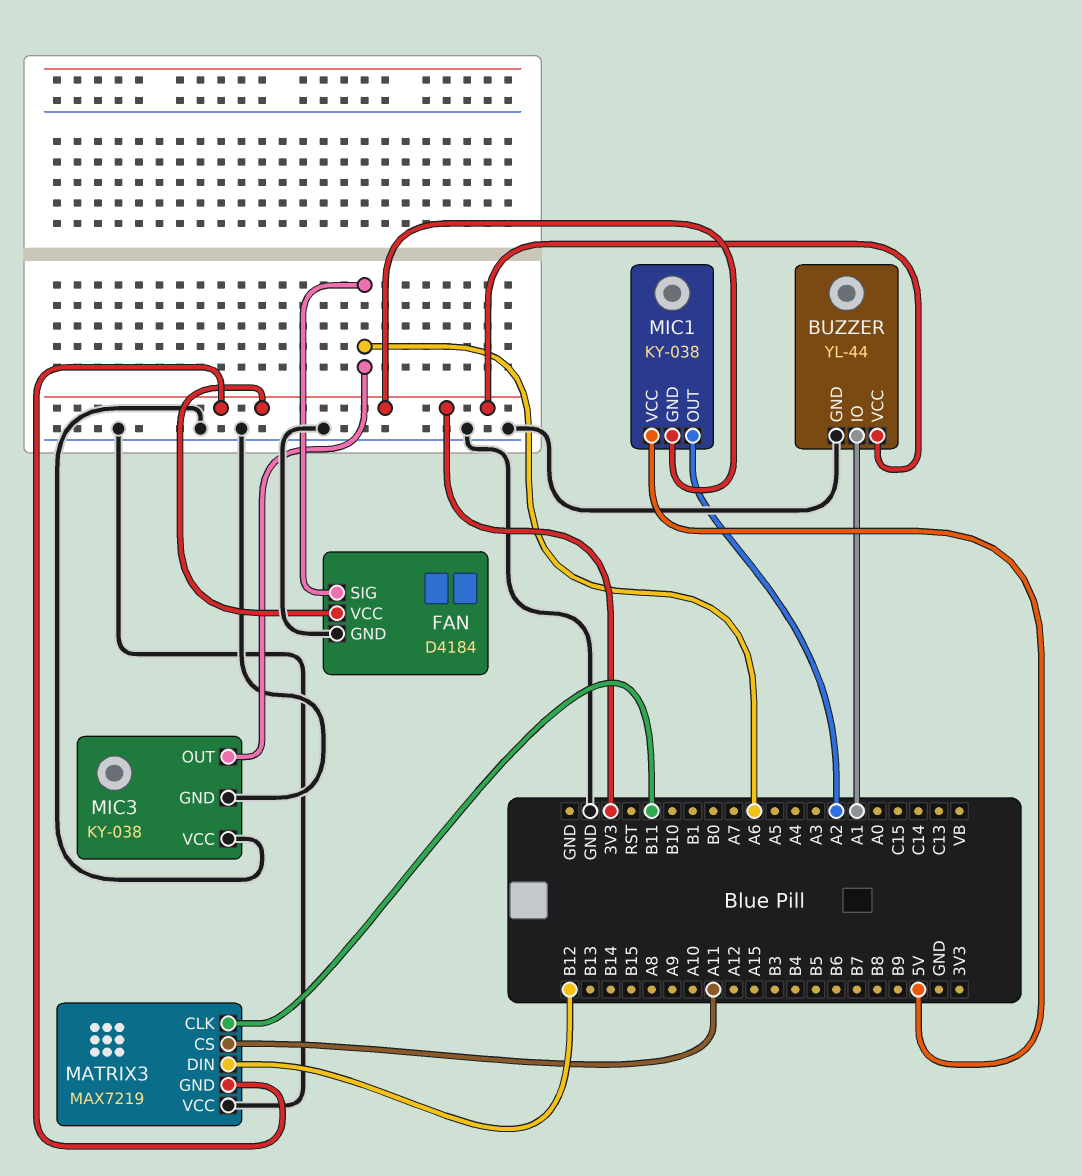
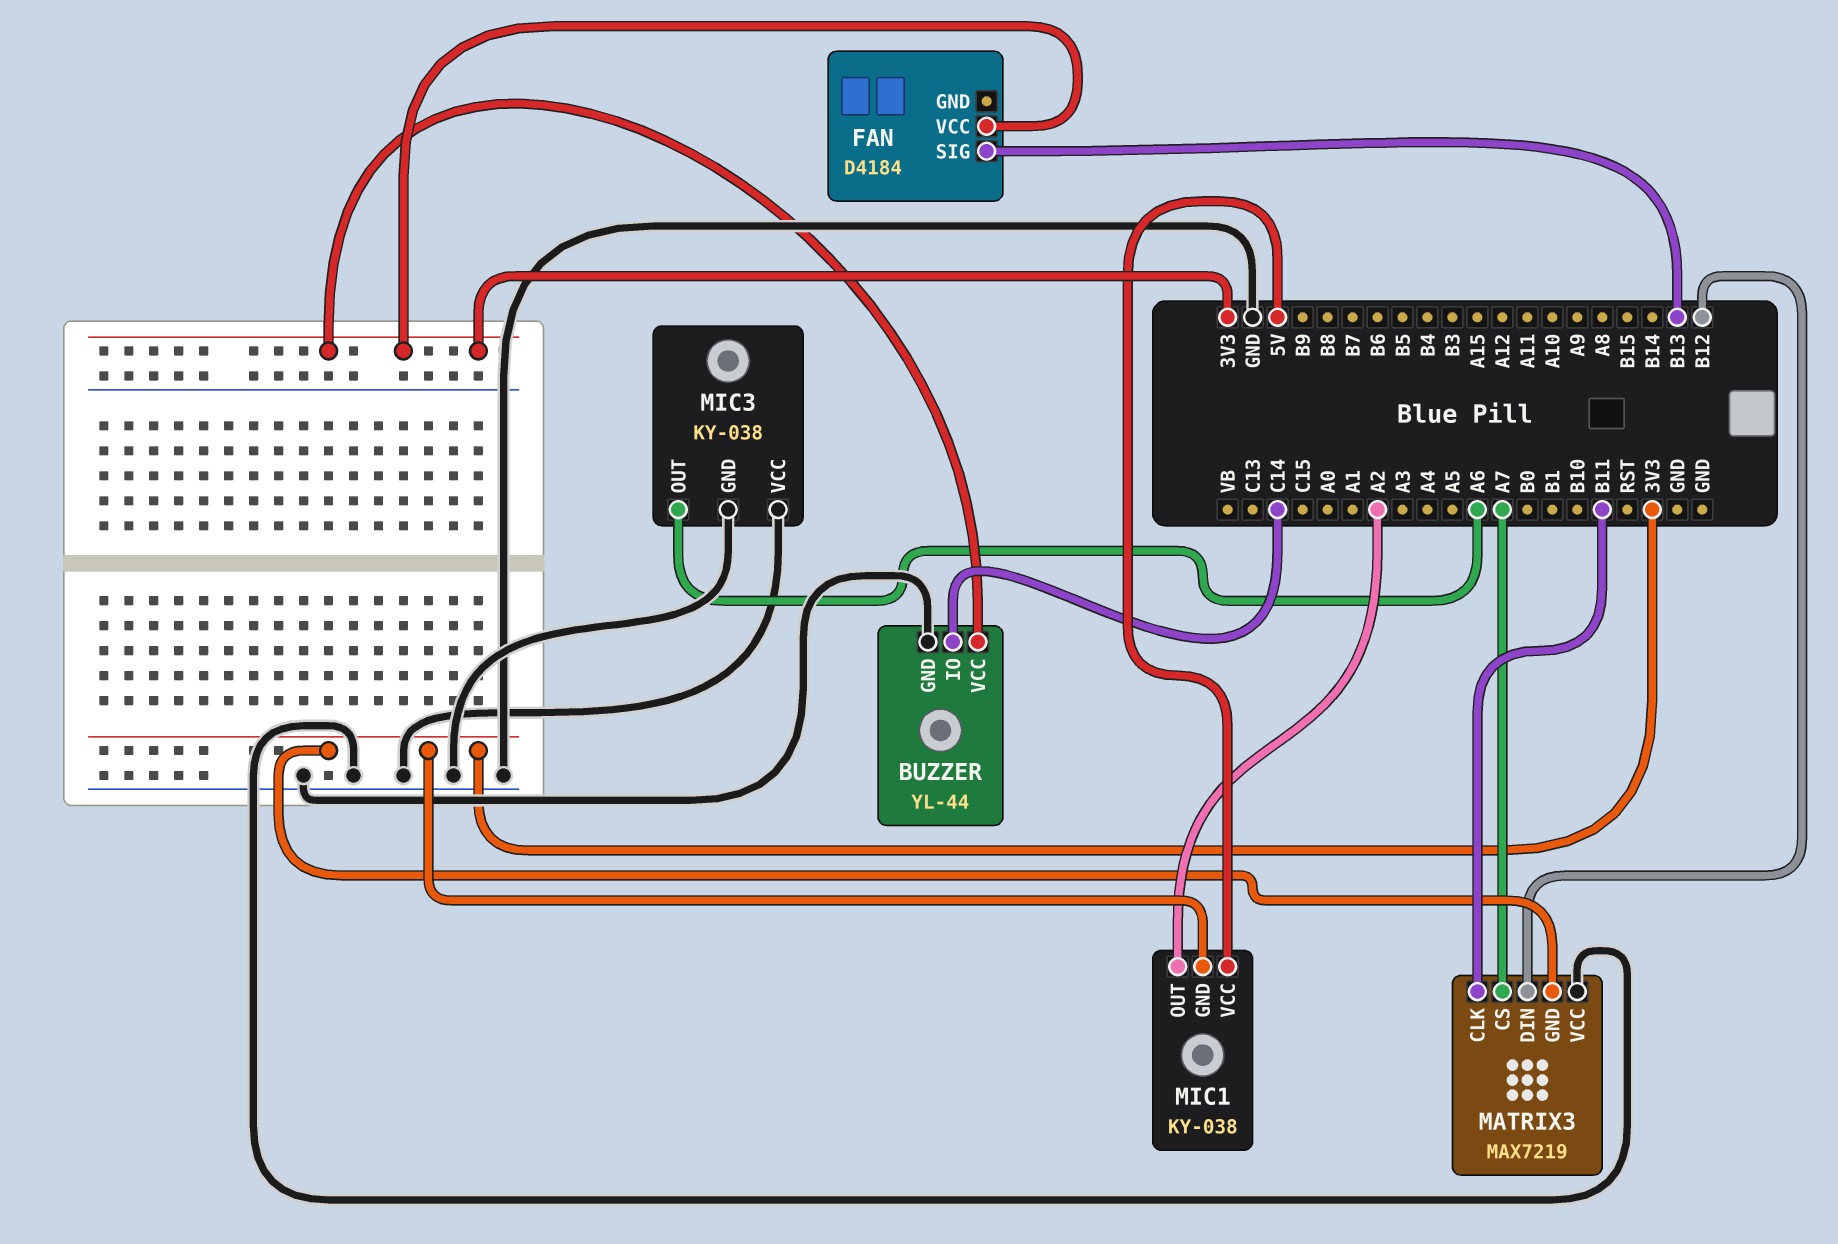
BUZZER pin IO: A1 -> C14
FAN pin GND: GND -> none
FAN pin SIG: A6 -> B13
MATRIX3 pin CS: A11 -> A7

